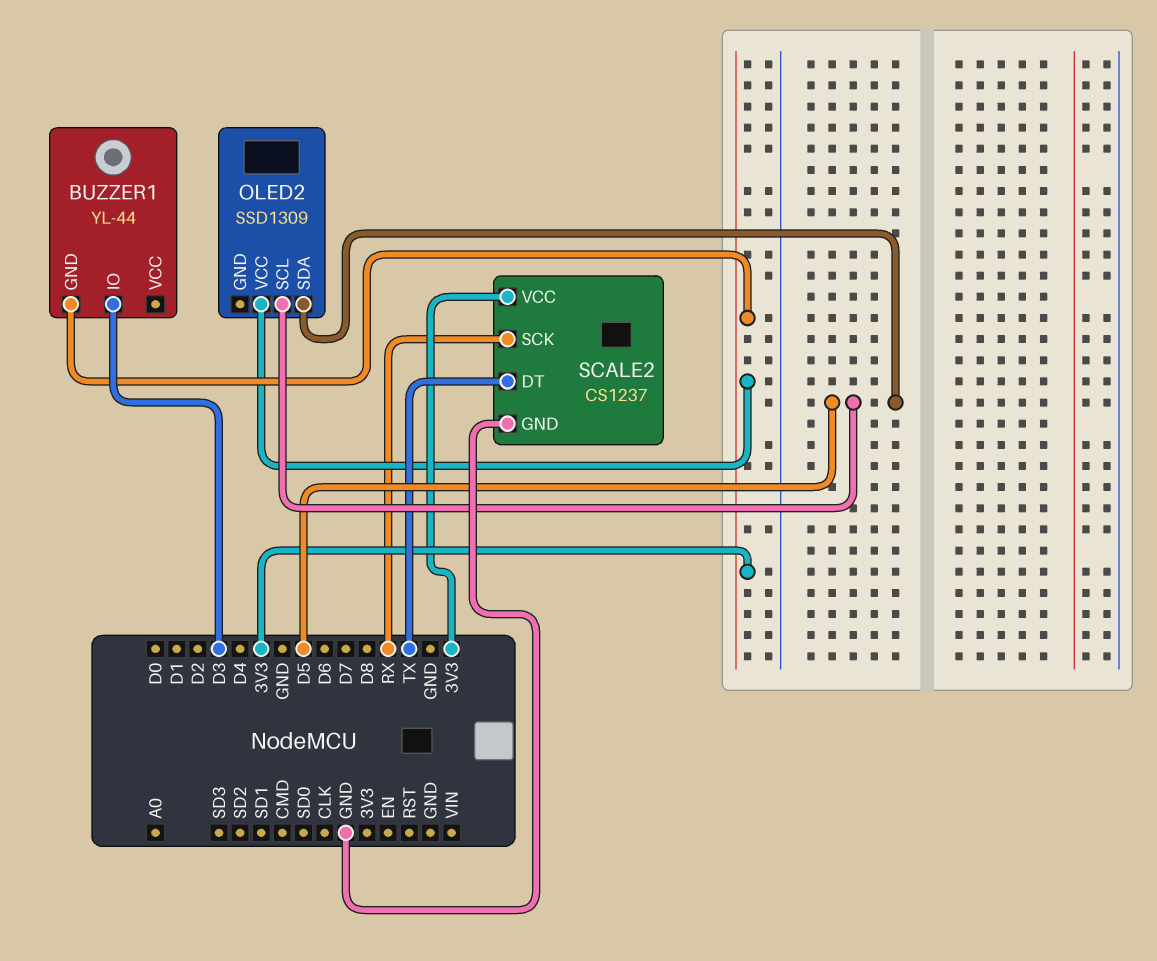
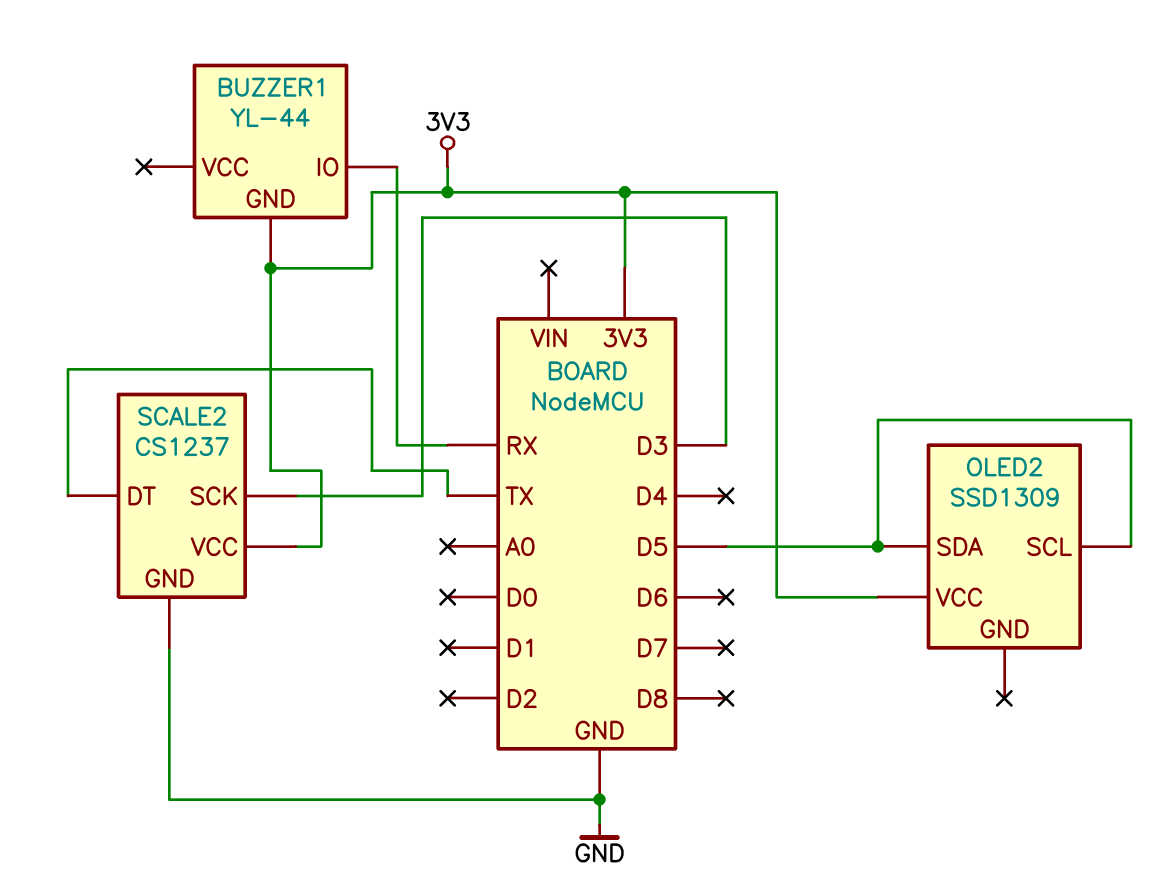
BUZZER1 pin IO: D3 -> RX
SCALE2 pin SCK: RX -> D3

